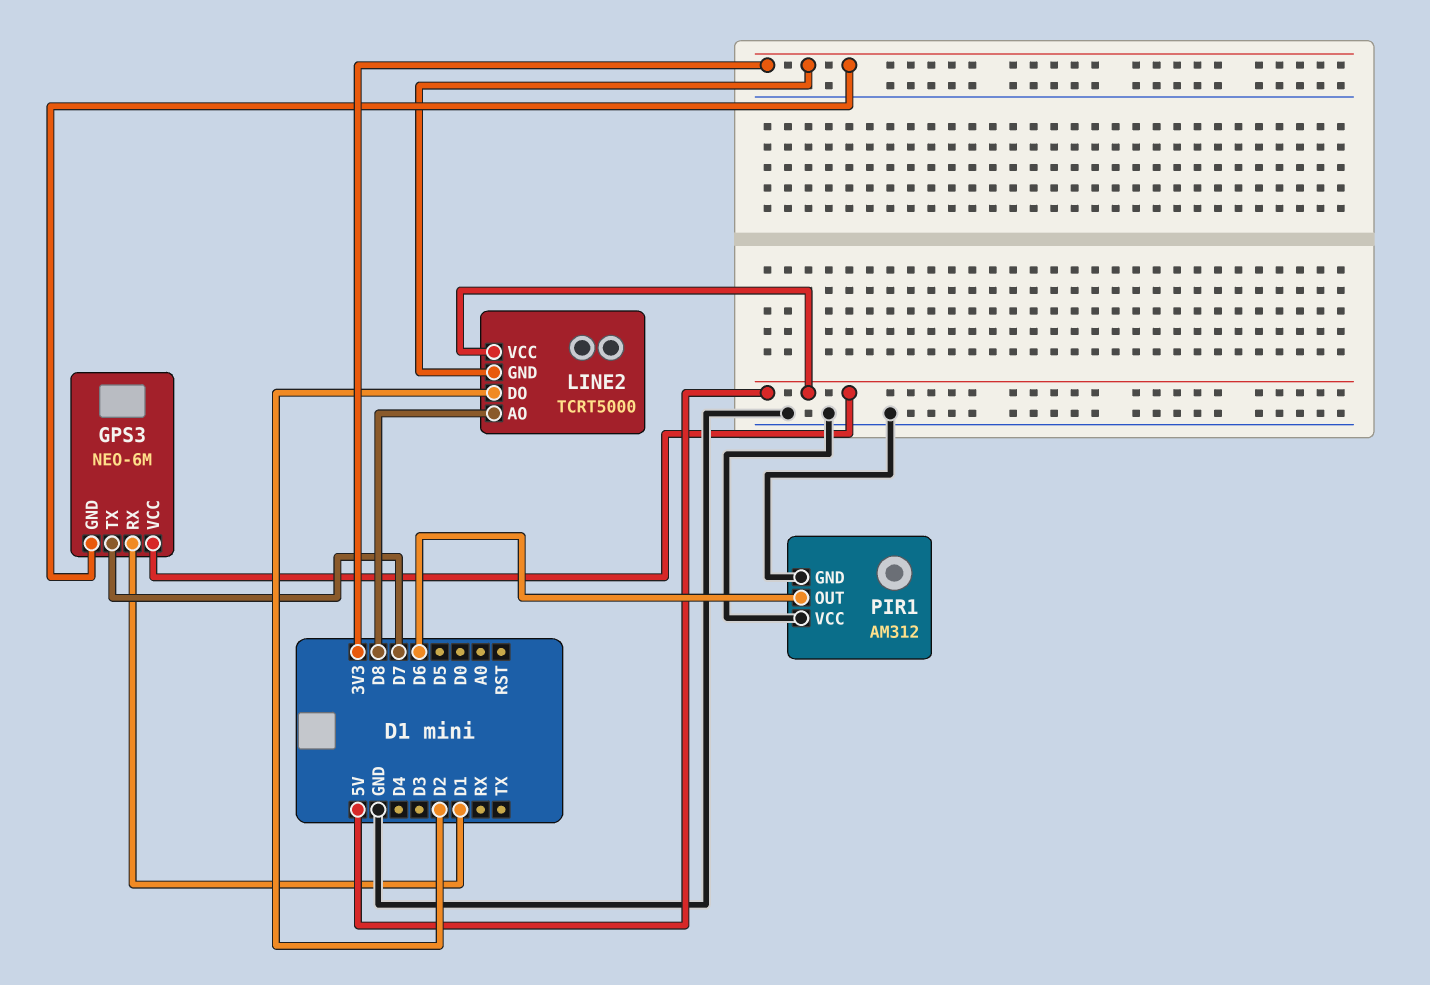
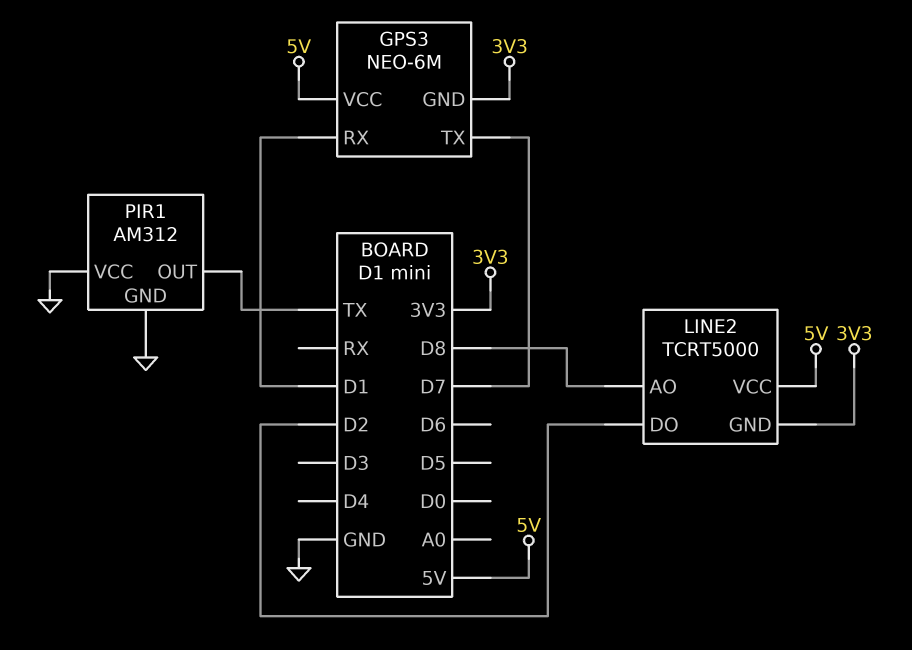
PIR1 pin OUT: D6 -> TX

